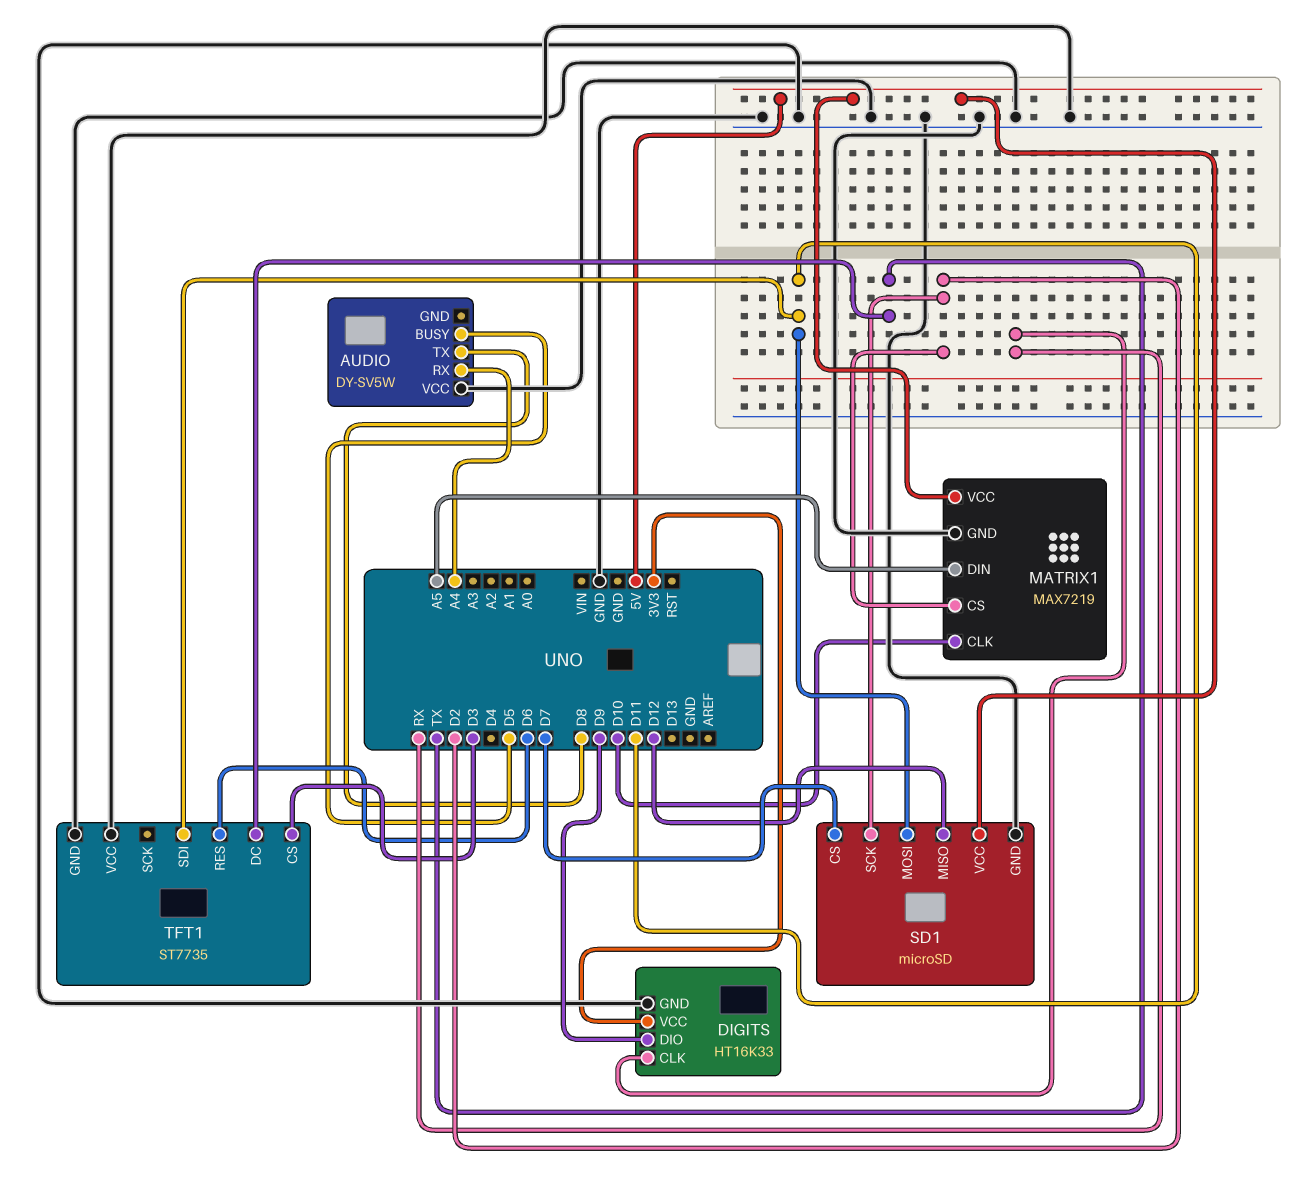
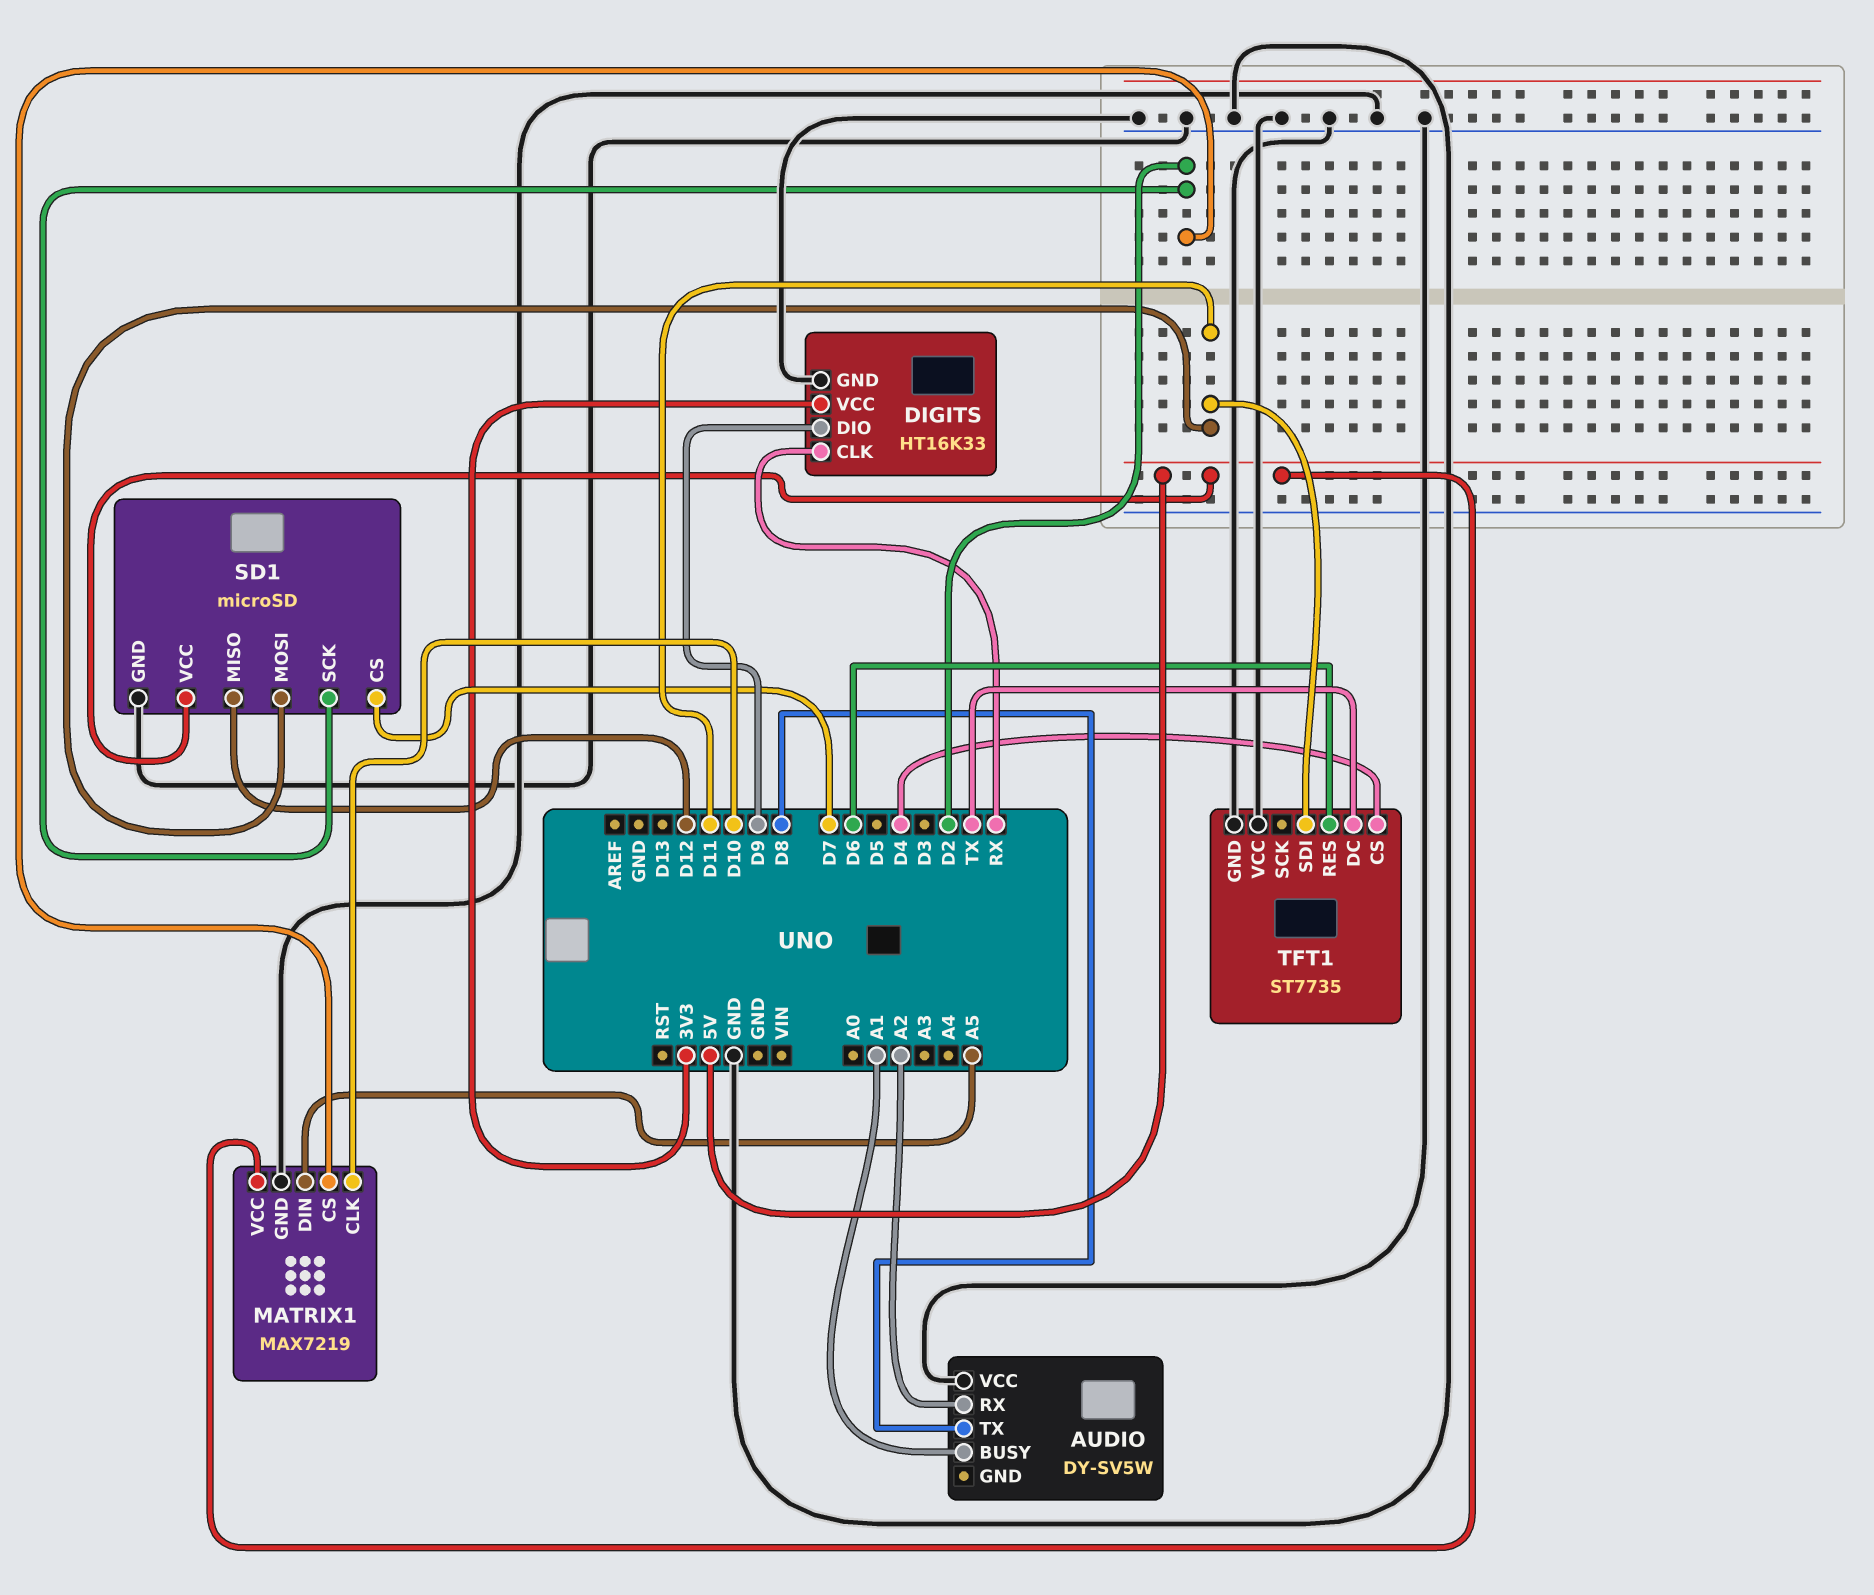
AUDIO pin BUSY: D5 -> A1
AUDIO pin RX: A4 -> A2
TFT1 pin CS: D3 -> D4

